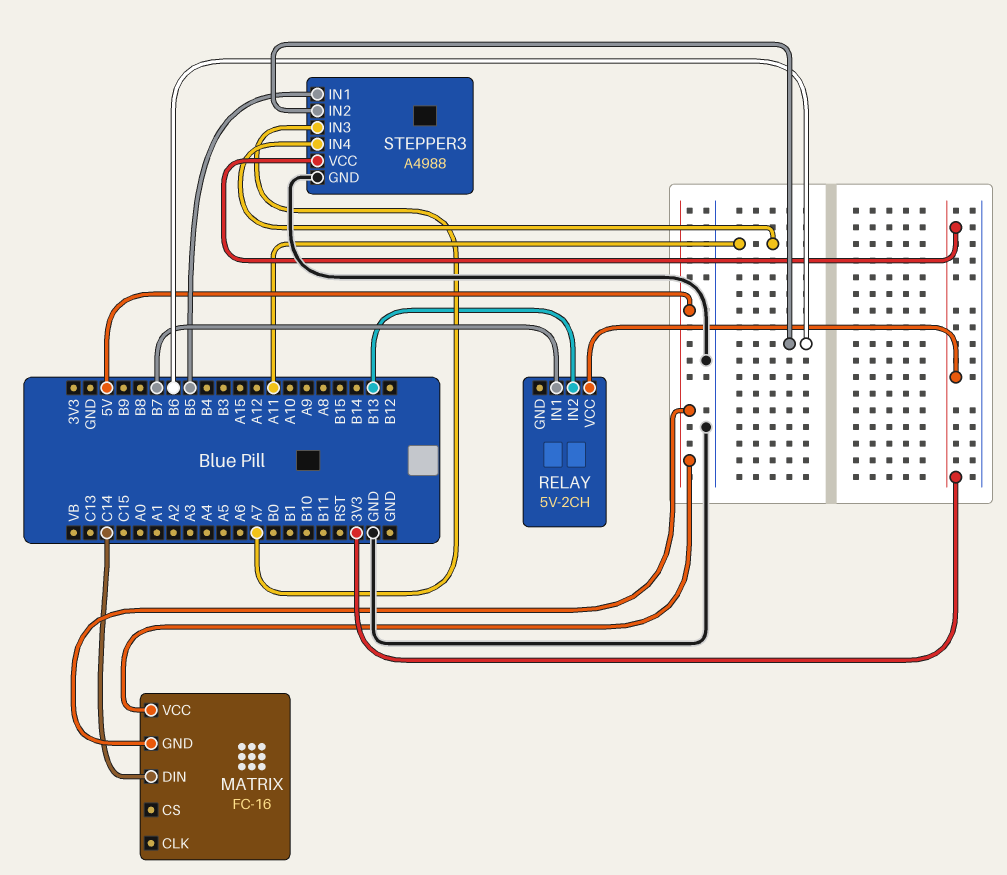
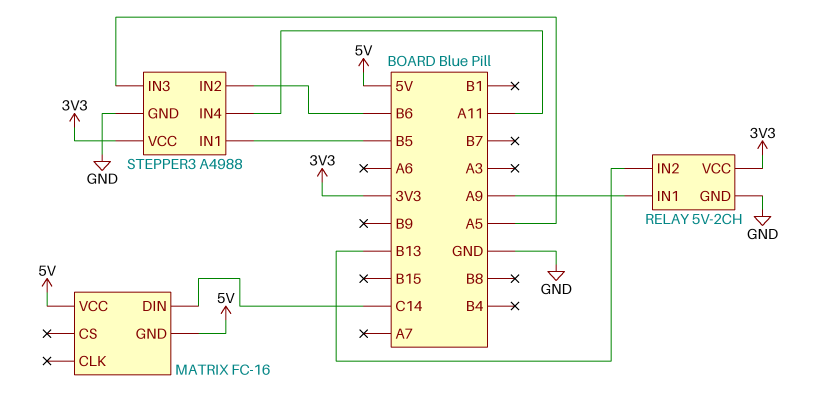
RELAY pin GND: none -> GND
RELAY pin IN1: B7 -> A9
STEPPER3 pin IN3: A7 -> A5

